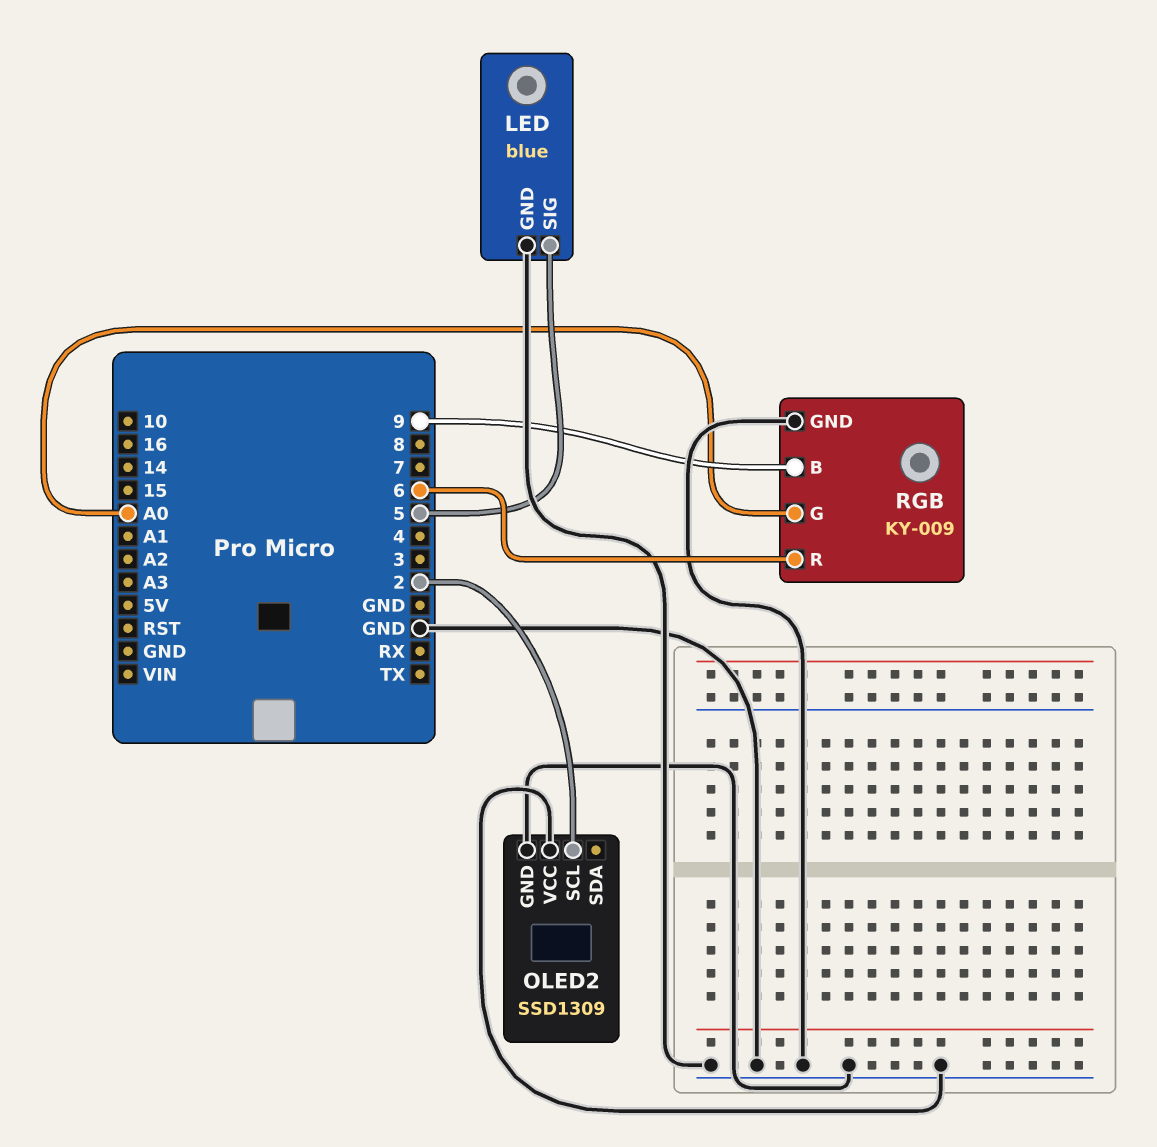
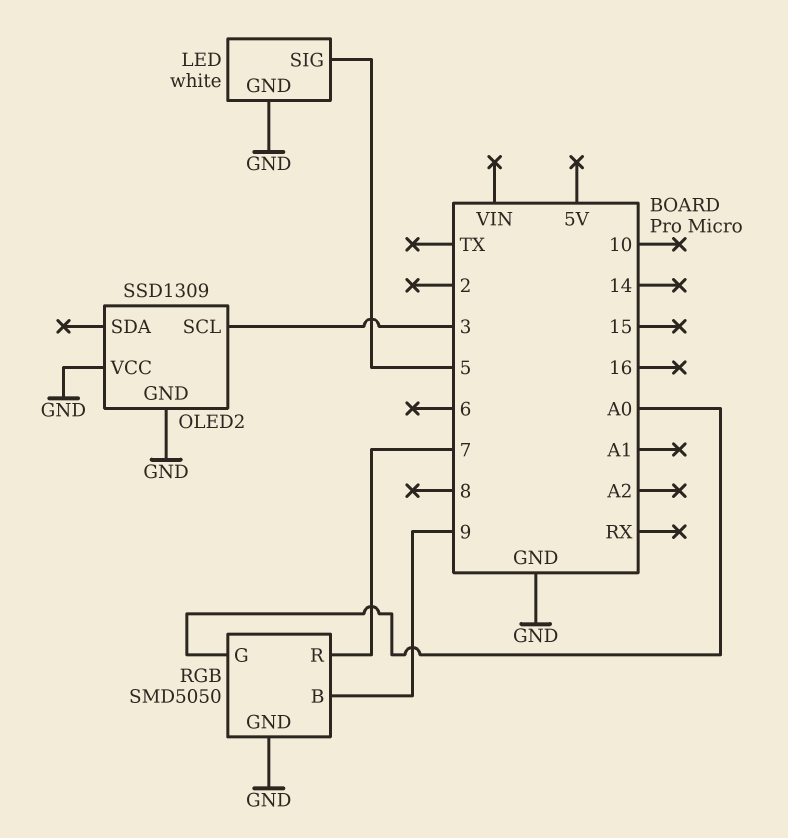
LED: blue -> white
OLED2 pin SCL: 2 -> 3
RGB: KY-009 -> SMD5050
RGB pin R: 6 -> 7

